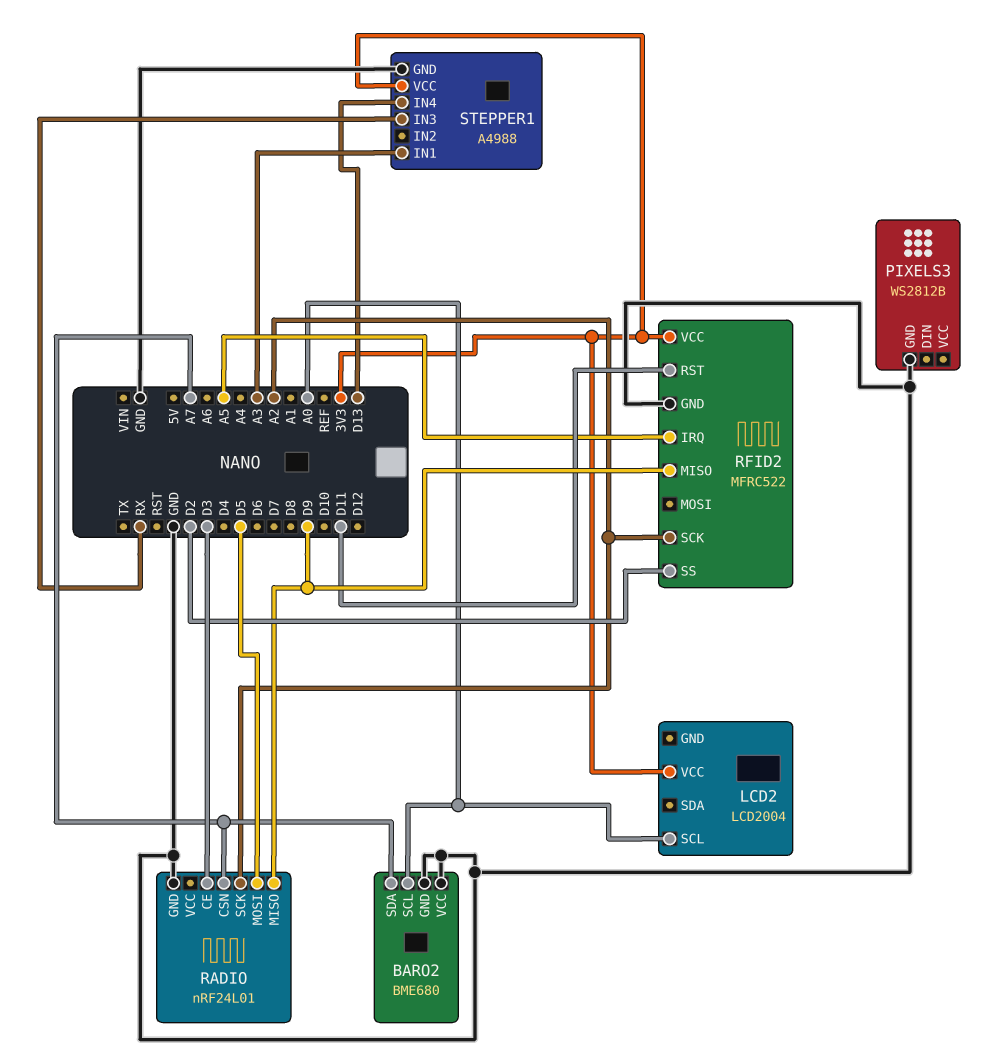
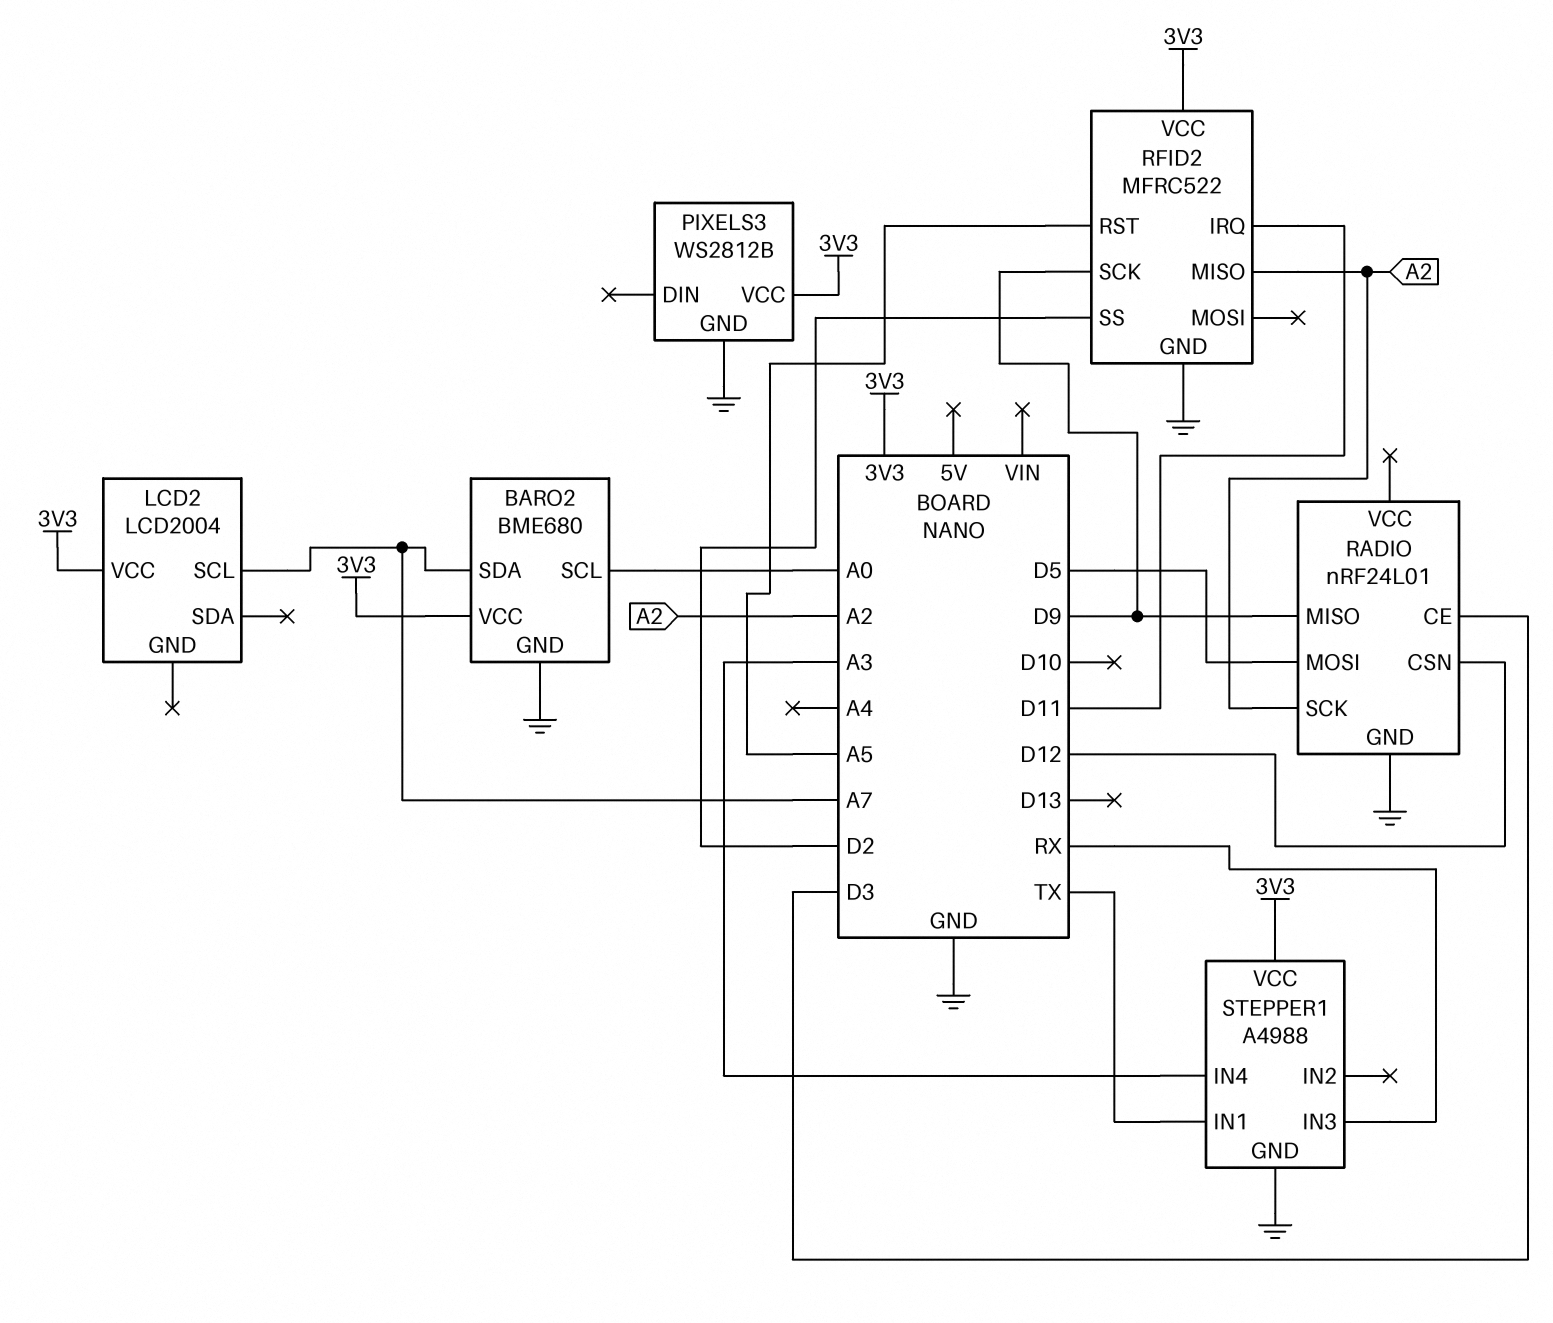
BARO2 pin VCC: GND -> 3V3
LCD2 pin SCL: A0 -> A7
PIXELS3 pin VCC: none -> 3V3
RADIO pin CSN: A7 -> D12
RFID2 pin IRQ: A5 -> D11
RFID2 pin MISO: D9 -> A2
RFID2 pin RST: D11 -> A5
RFID2 pin SCK: A2 -> D9
STEPPER1 pin IN1: A3 -> TX
STEPPER1 pin IN4: D13 -> A3

